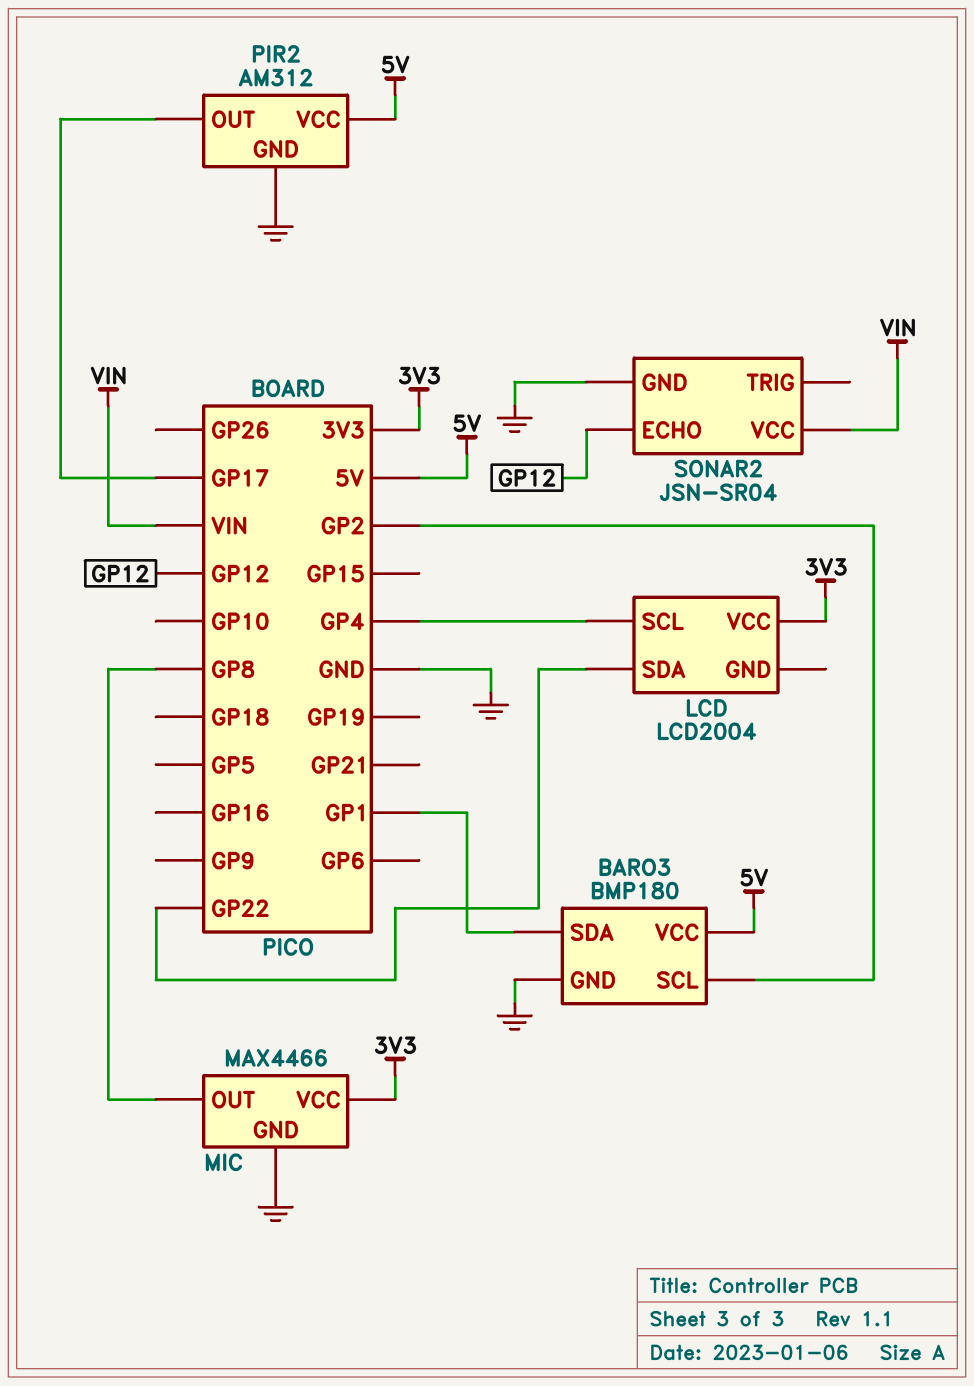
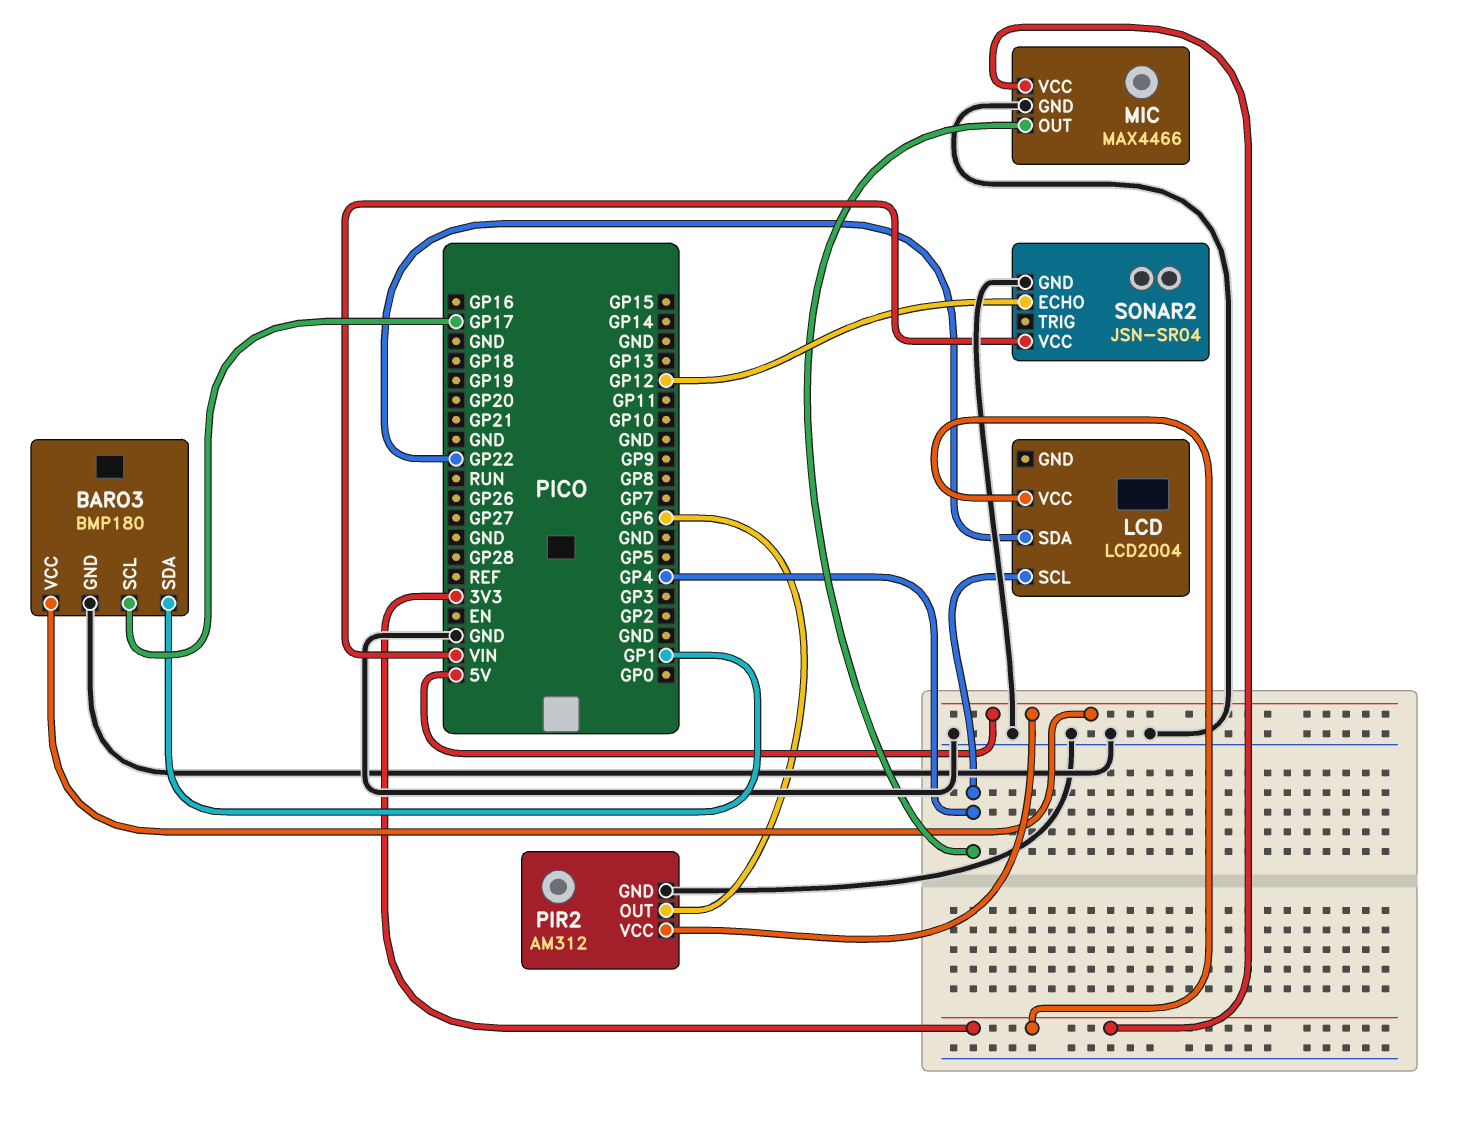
BARO3 pin SCL: GP2 -> GP17
MIC pin OUT: GP8 -> GP4
PIR2 pin OUT: GP17 -> GP6

